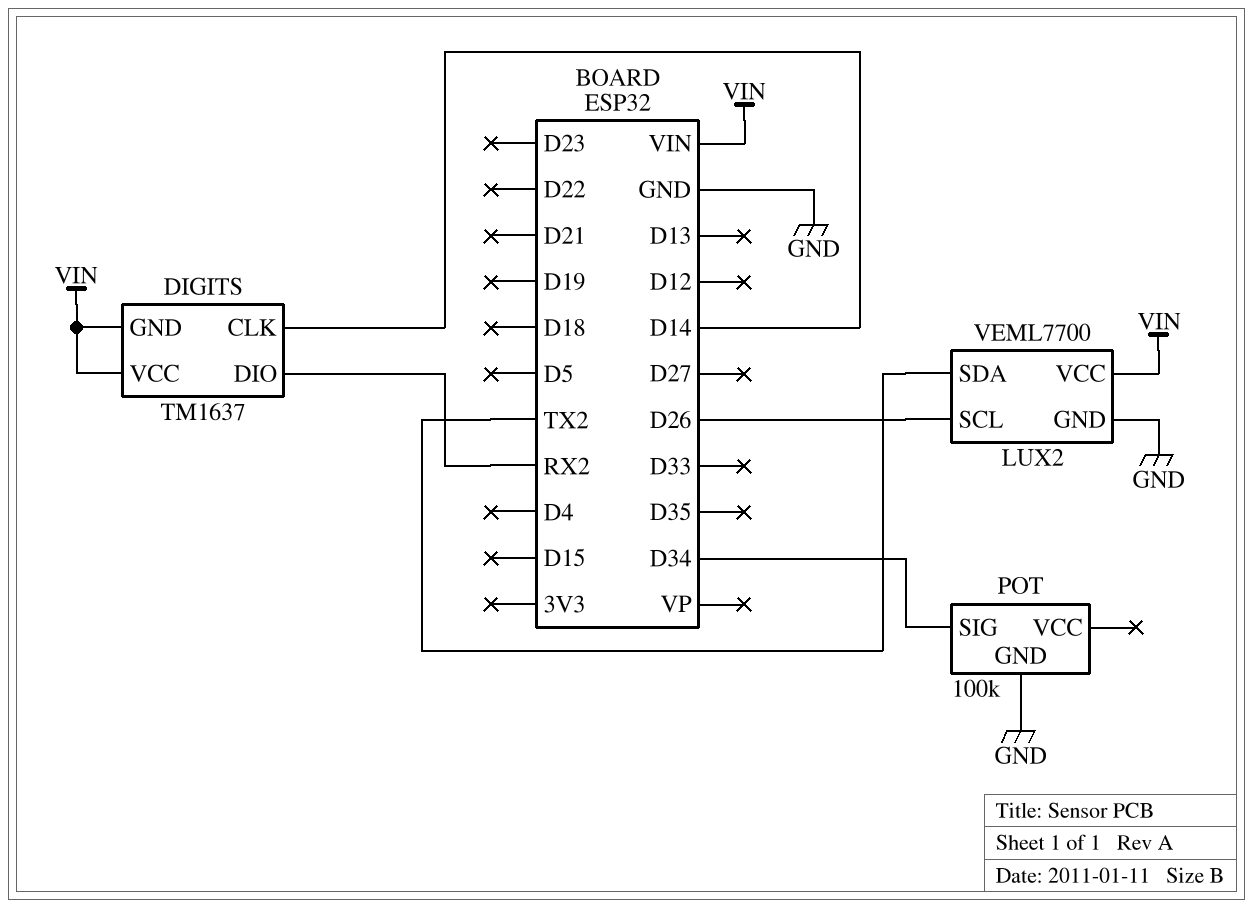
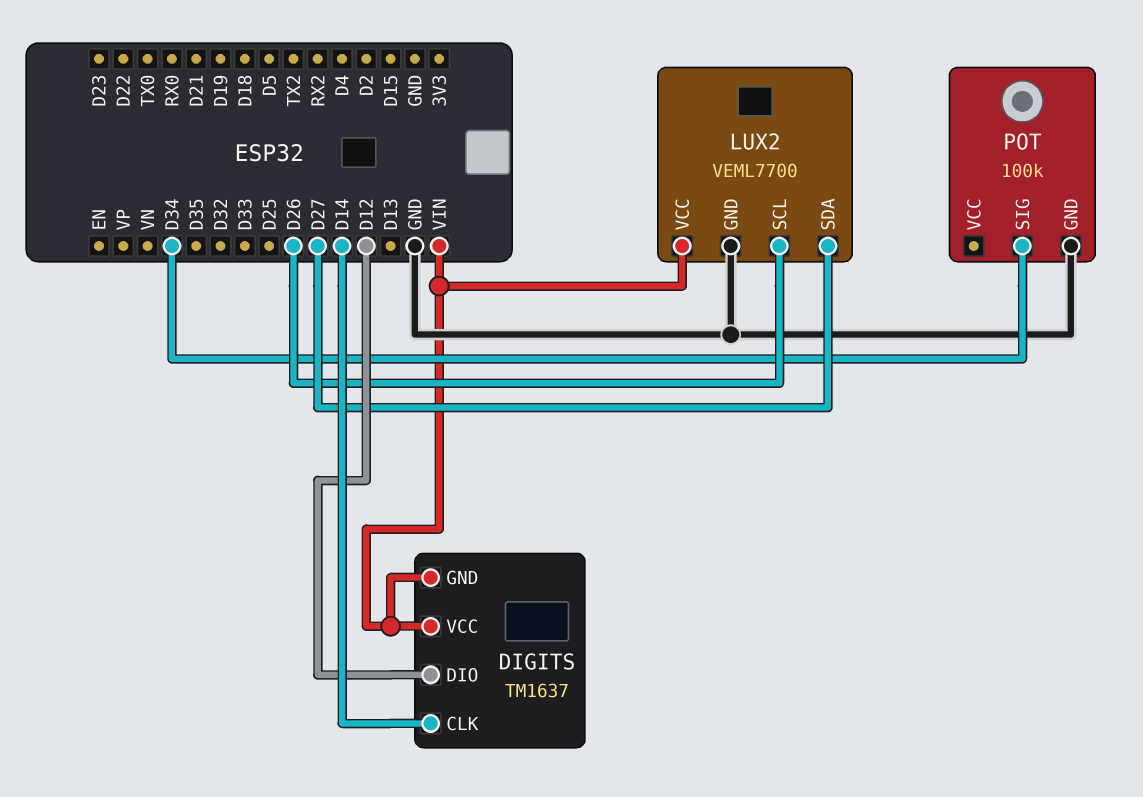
DIGITS pin DIO: RX2 -> D12
LUX2 pin SDA: TX2 -> D27

